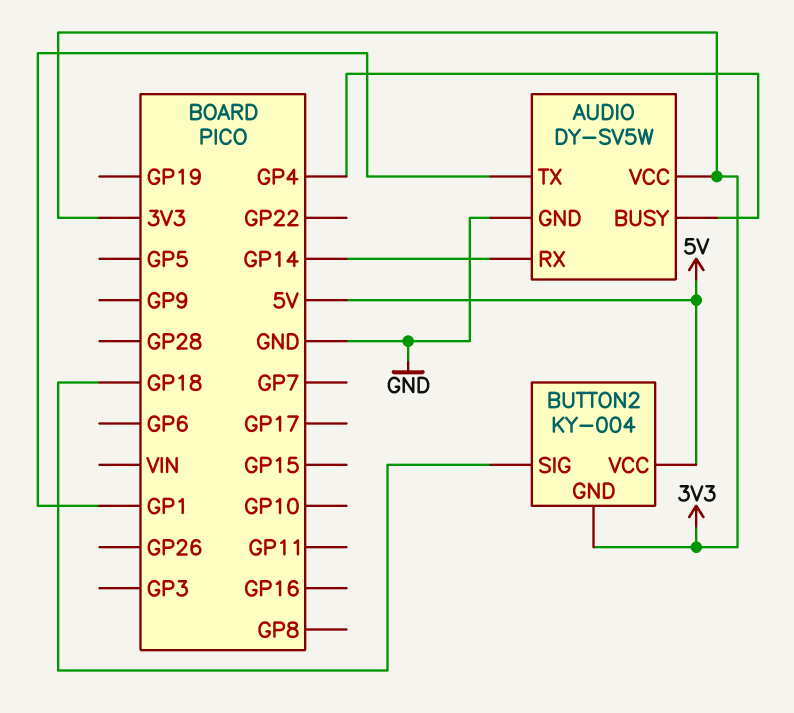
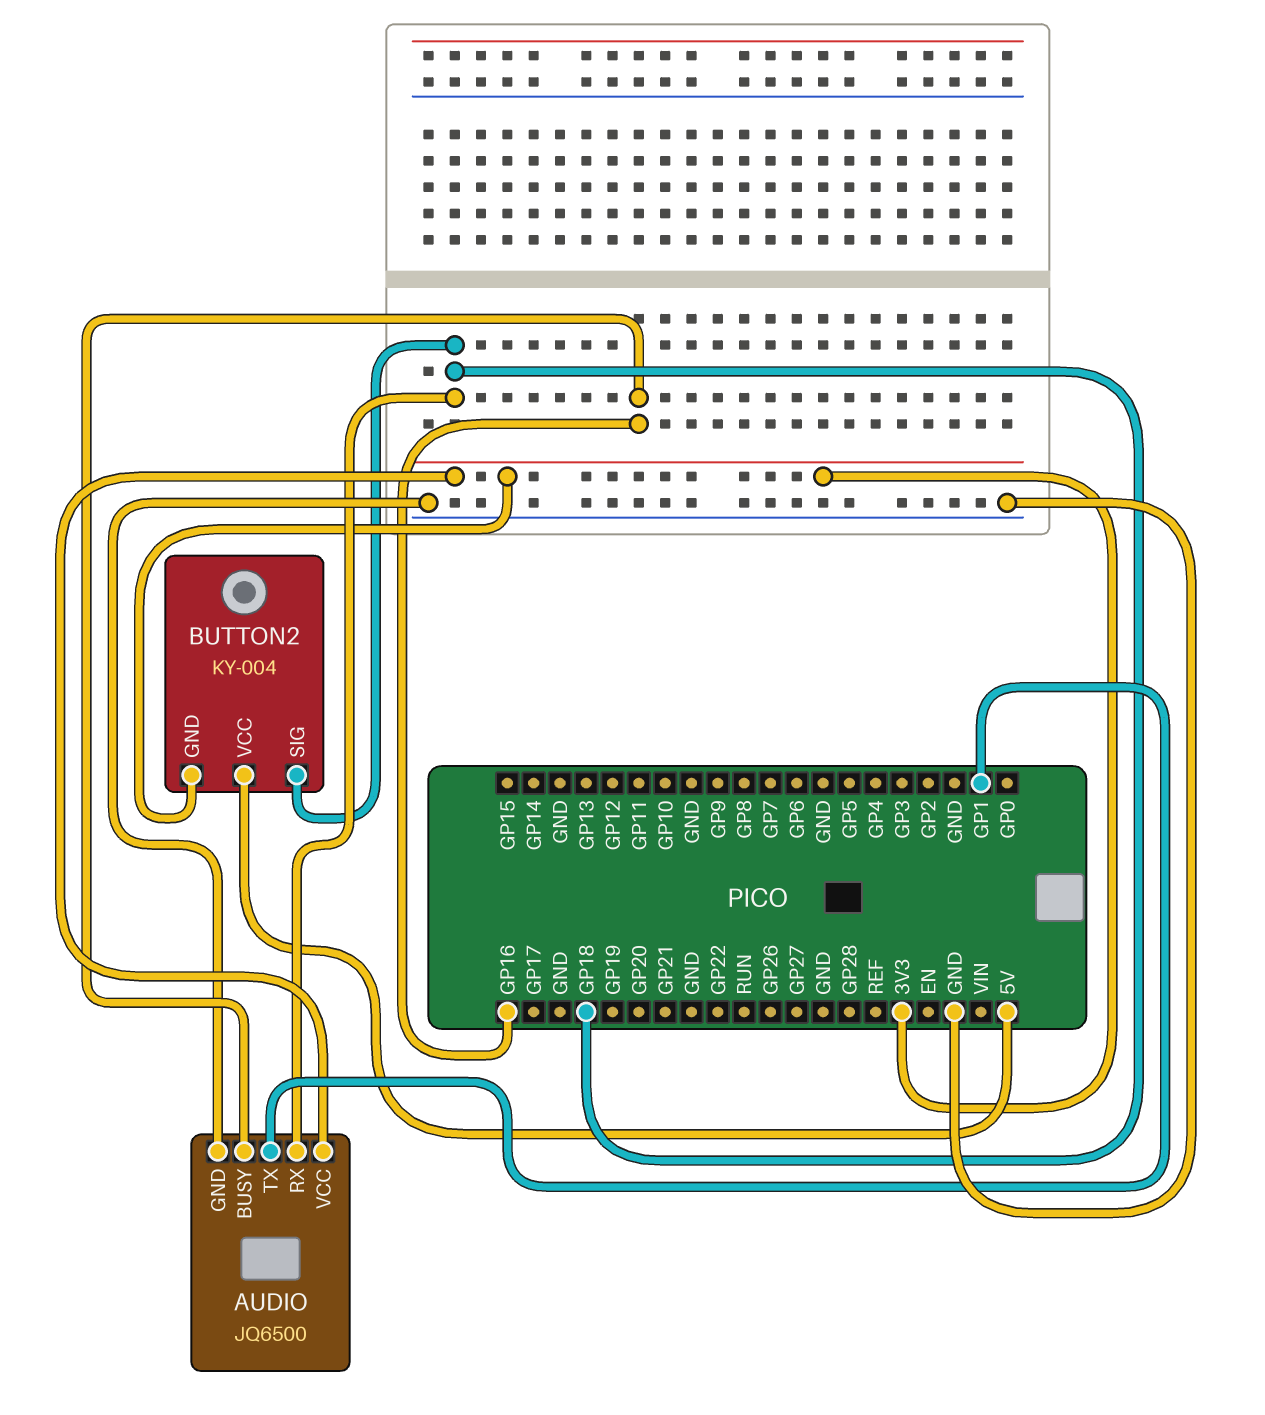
AUDIO: DY-SV5W -> JQ6500
AUDIO pin BUSY: GP4 -> GP16
AUDIO pin RX: GP14 -> GP18

